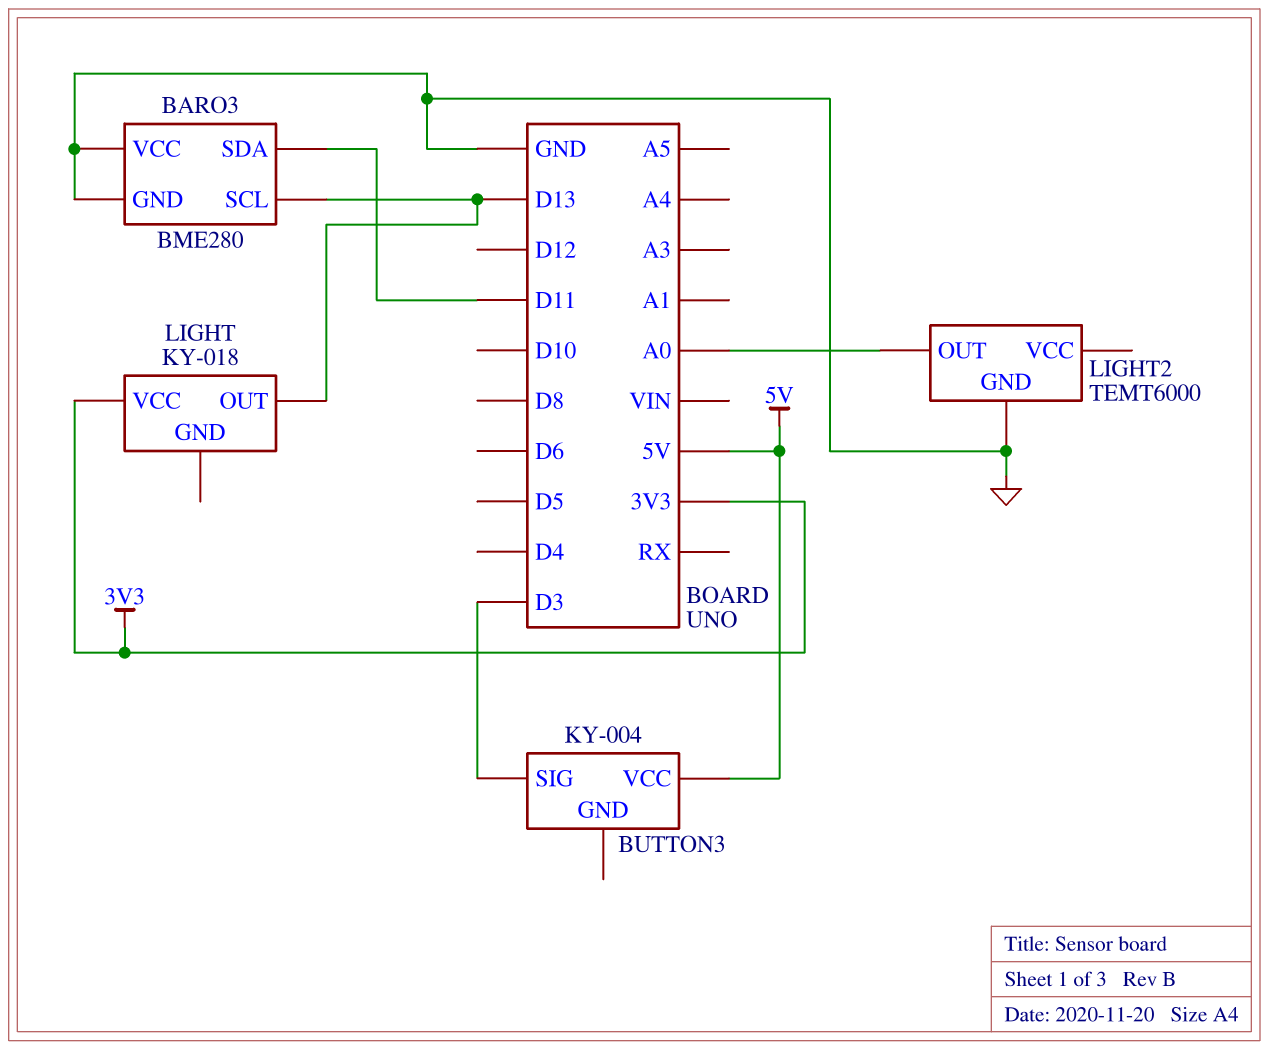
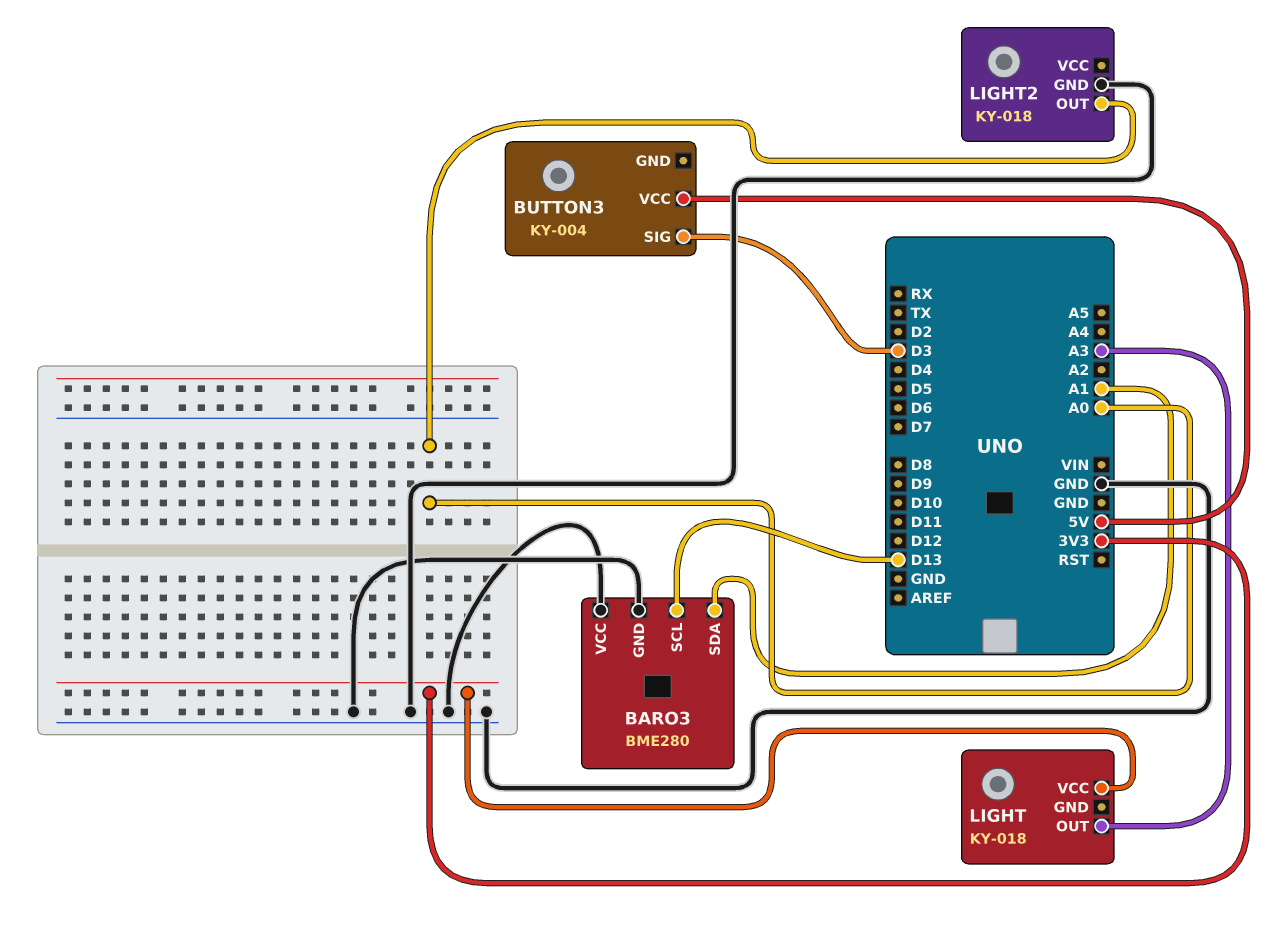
BARO3 pin SDA: D11 -> A1
LIGHT pin OUT: D13 -> A3
LIGHT2: TEMT6000 -> KY-018

